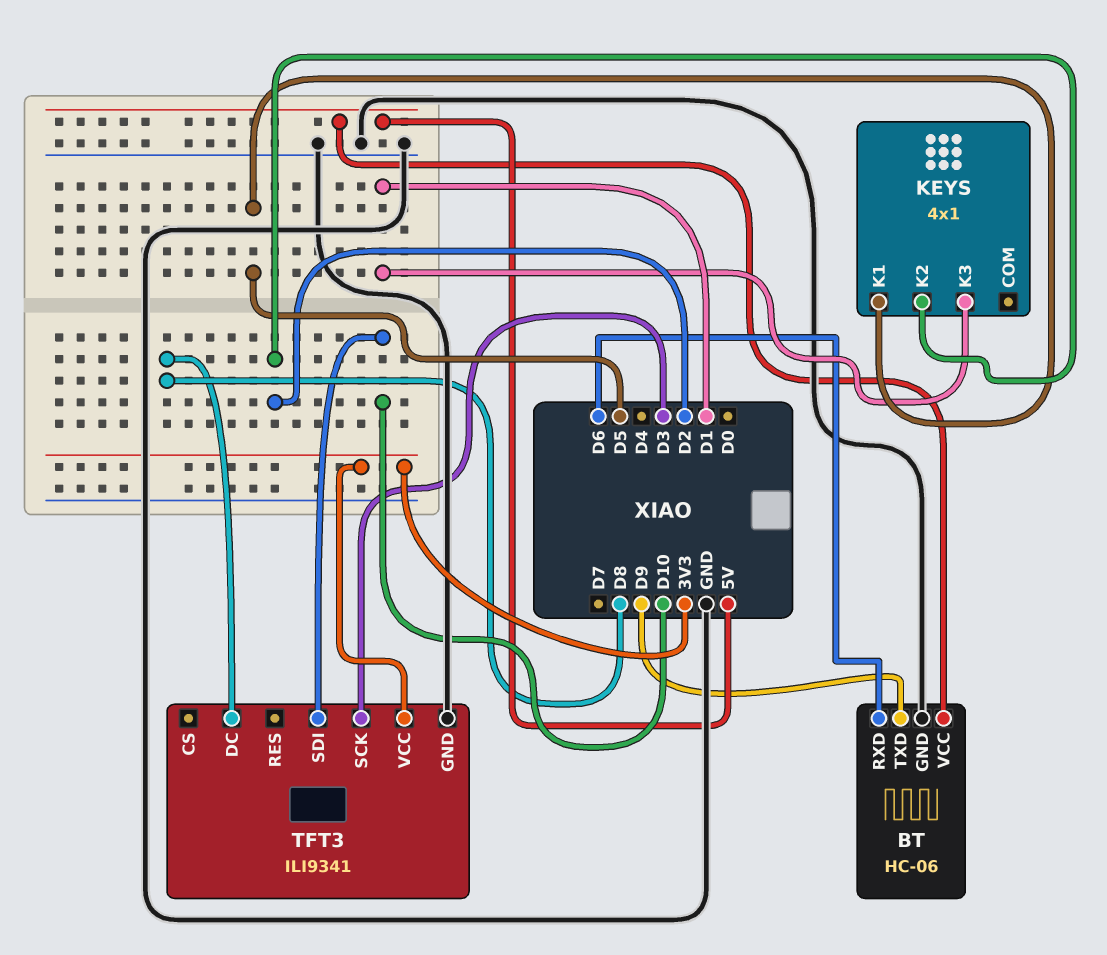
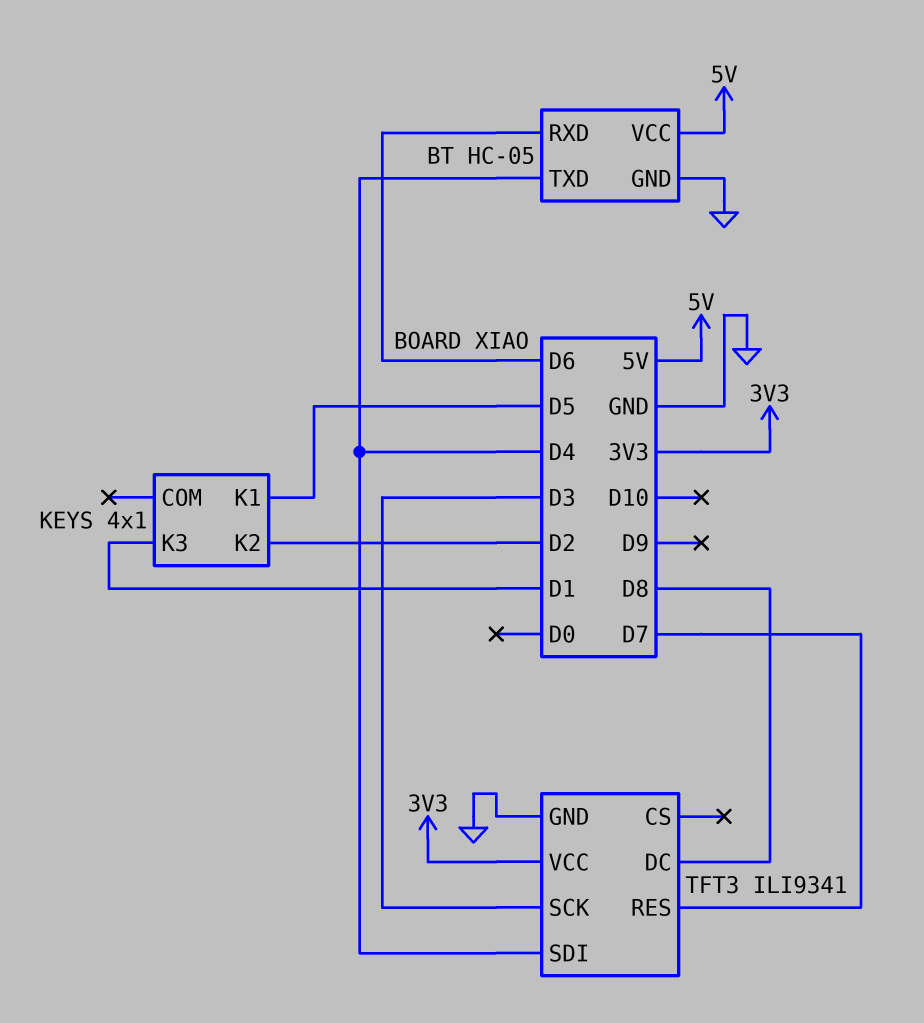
BT: HC-06 -> HC-05
BT pin TXD: D9 -> D4
TFT3 pin RES: none -> D7
TFT3 pin SDI: D10 -> D4

